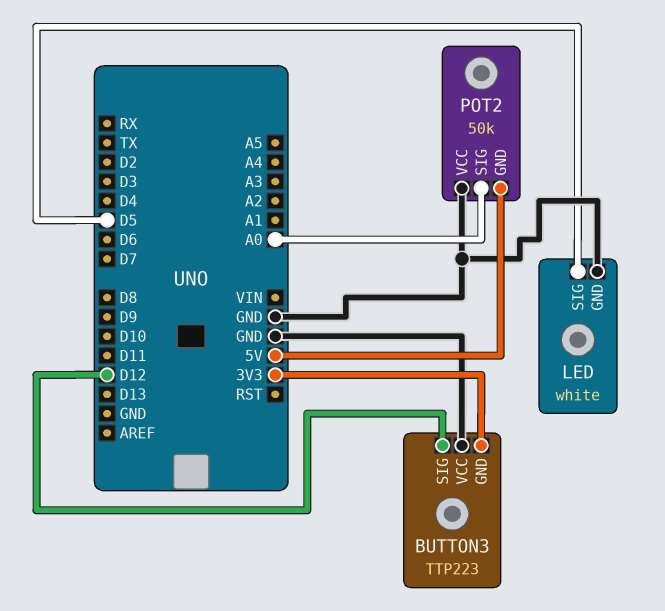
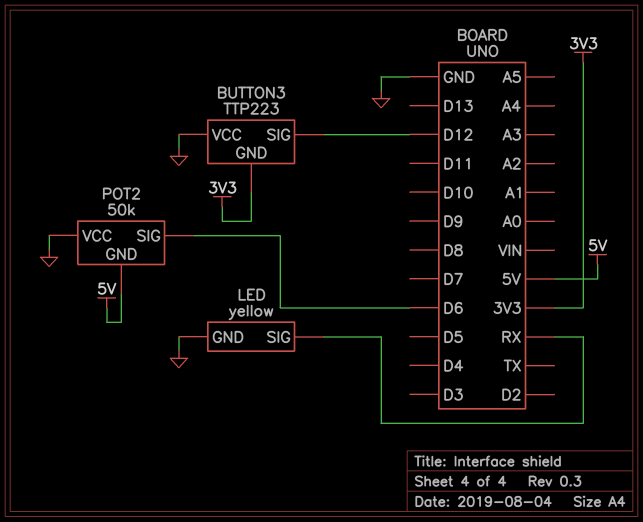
LED: white -> yellow
LED pin SIG: D5 -> RX
POT2 pin SIG: A0 -> D6

